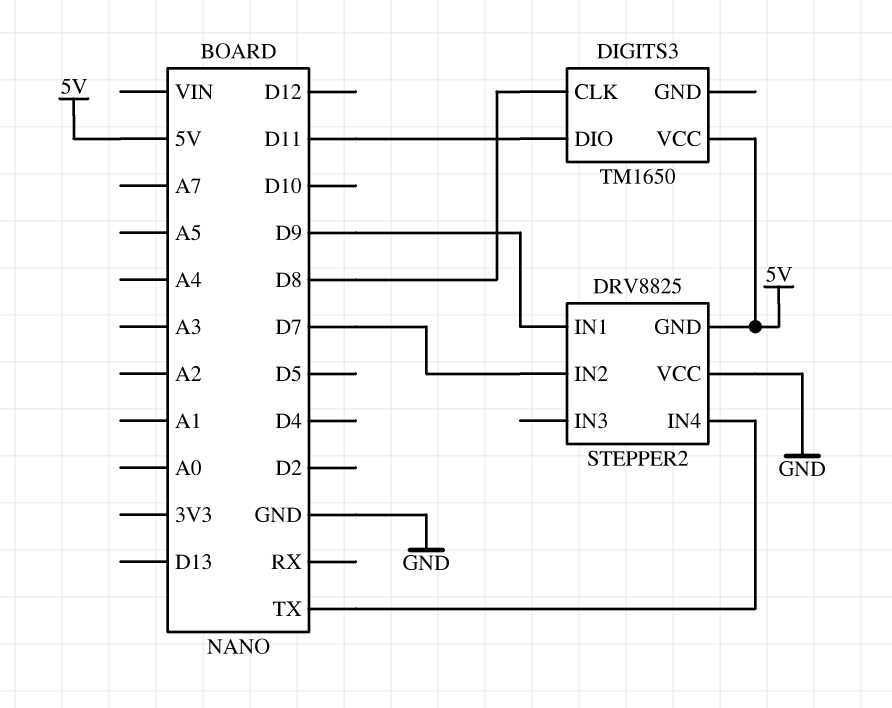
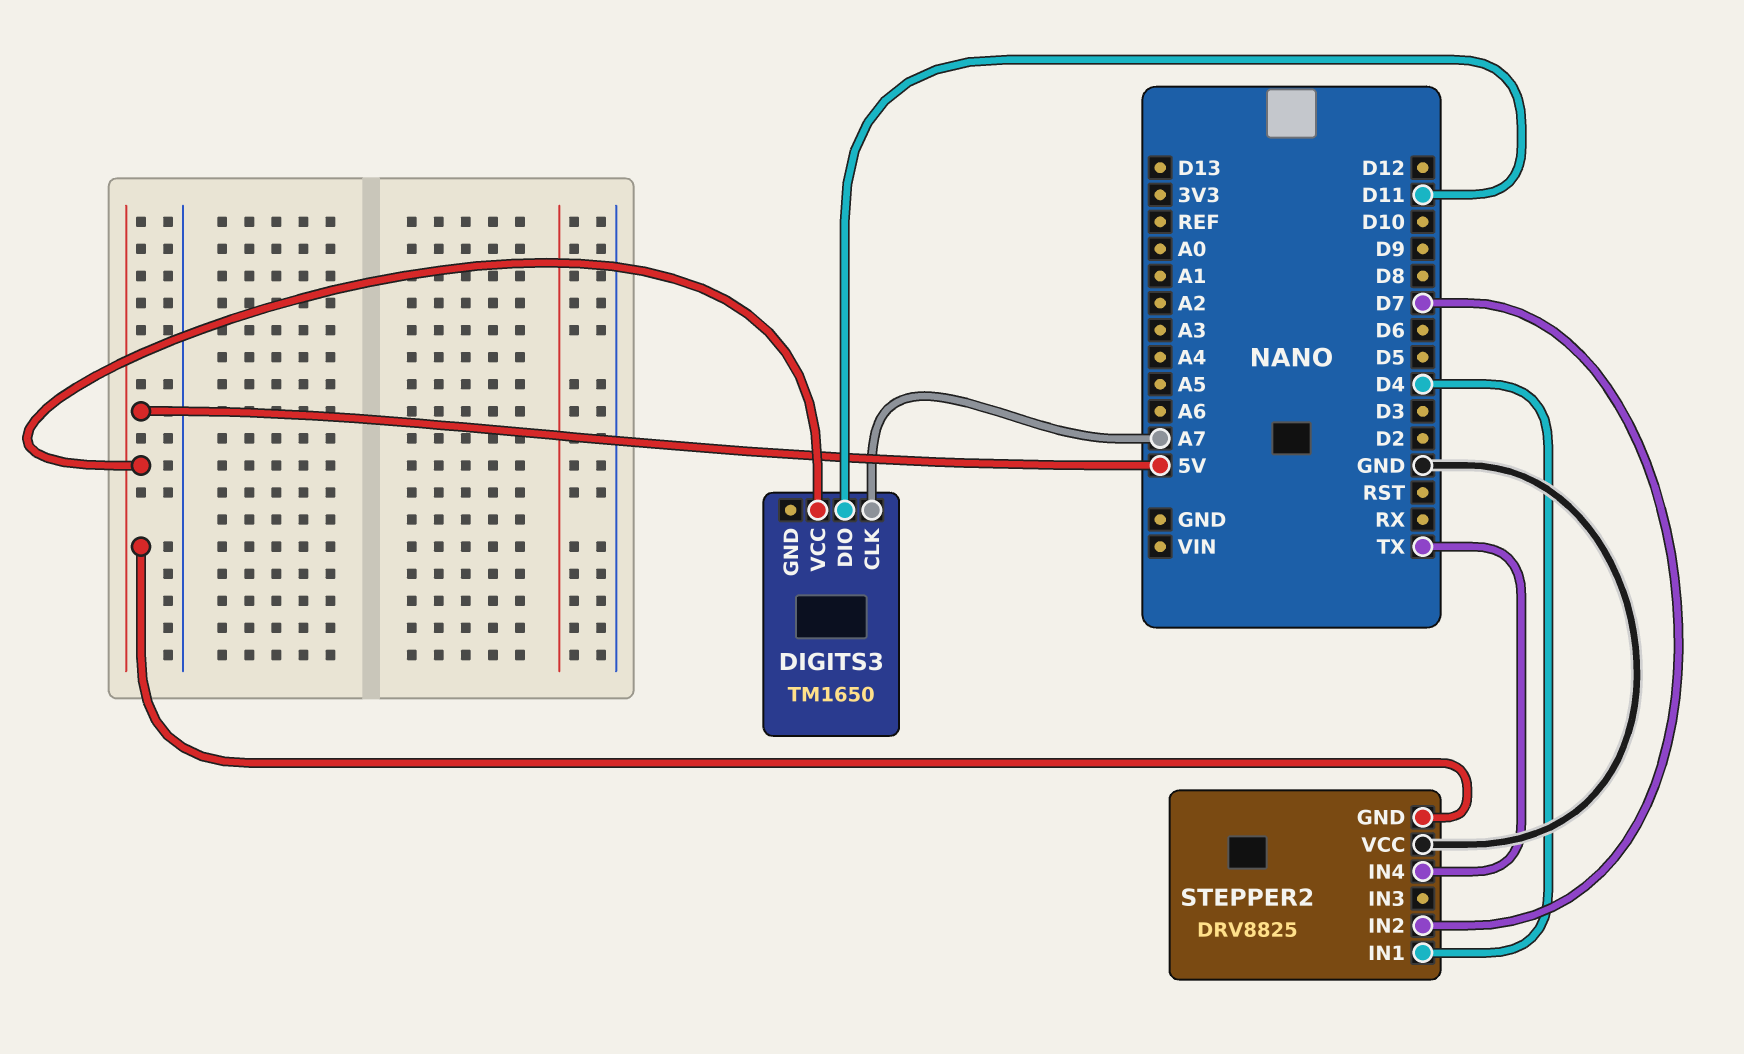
DIGITS3 pin CLK: D8 -> A7
STEPPER2 pin IN1: D9 -> D4

